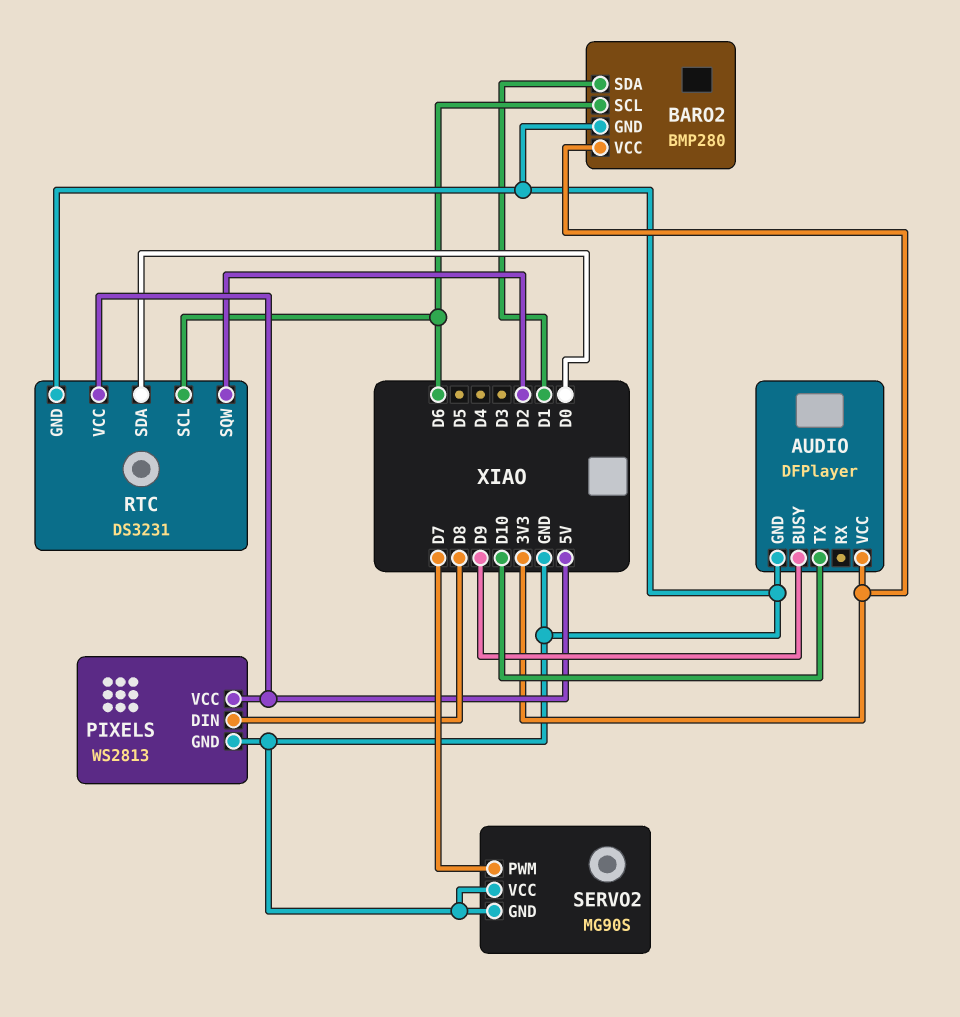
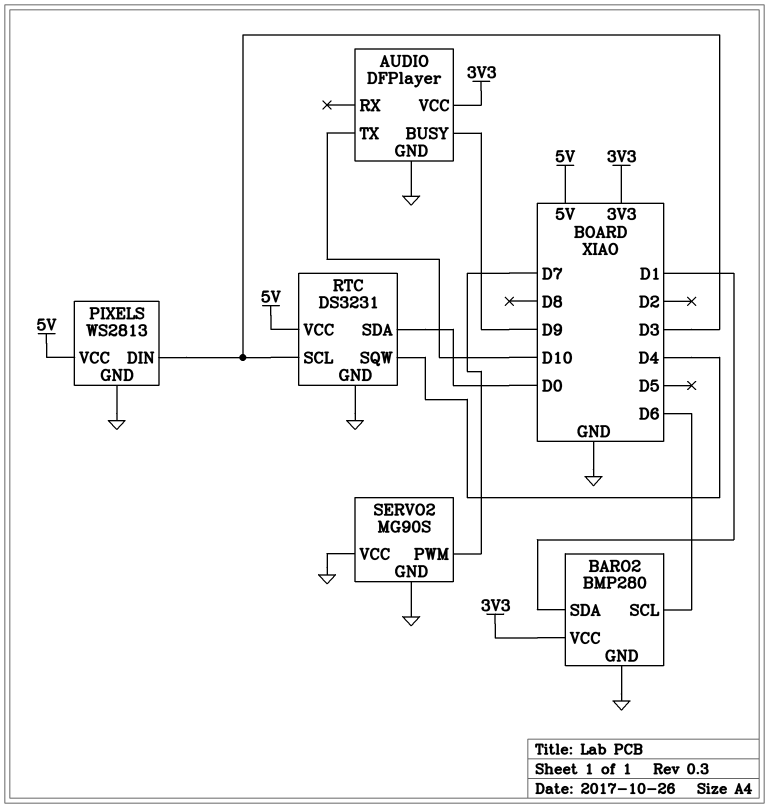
PIXELS pin DIN: D8 -> D3
RTC pin SCL: D6 -> D3
RTC pin SQW: D2 -> D4

